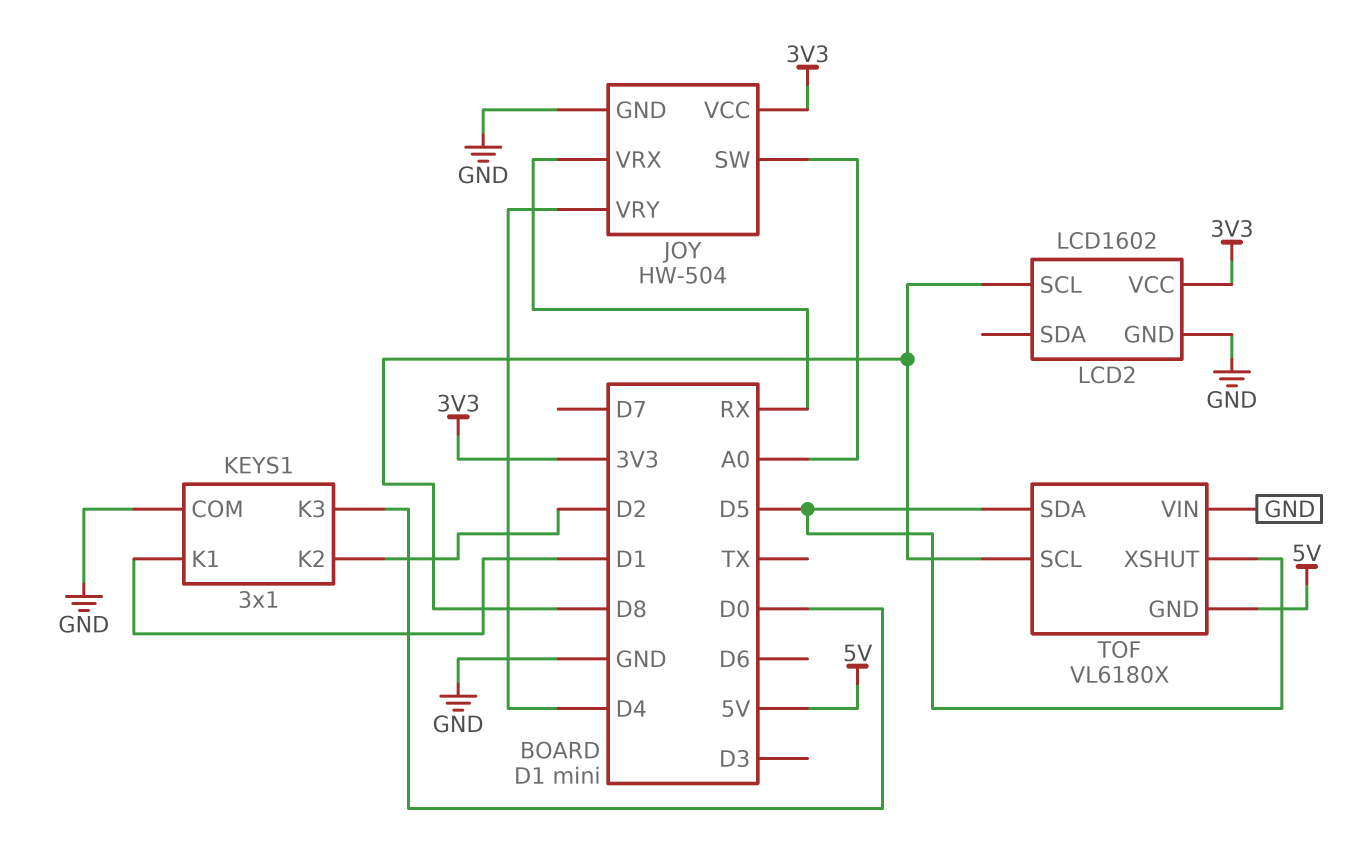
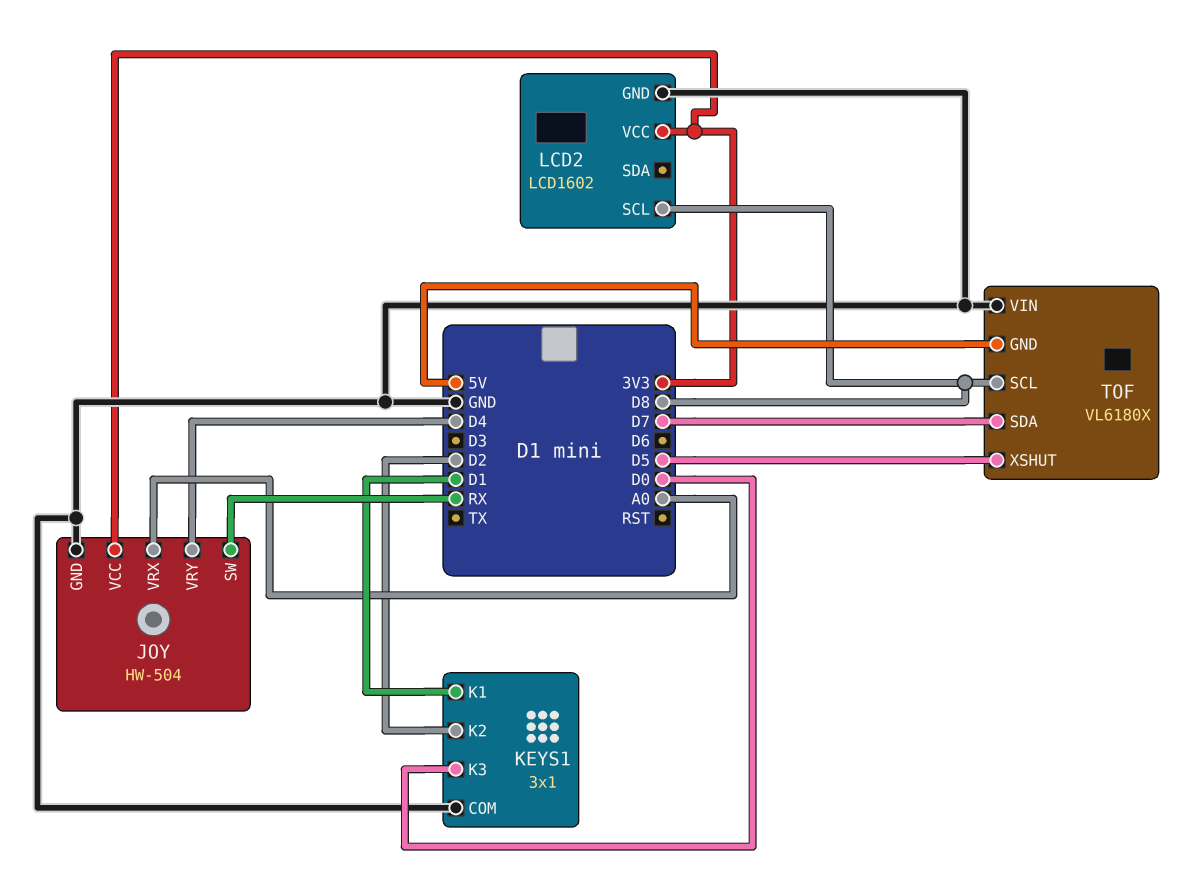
JOY pin SW: A0 -> RX
JOY pin VRX: RX -> A0
TOF pin SDA: D5 -> D7

